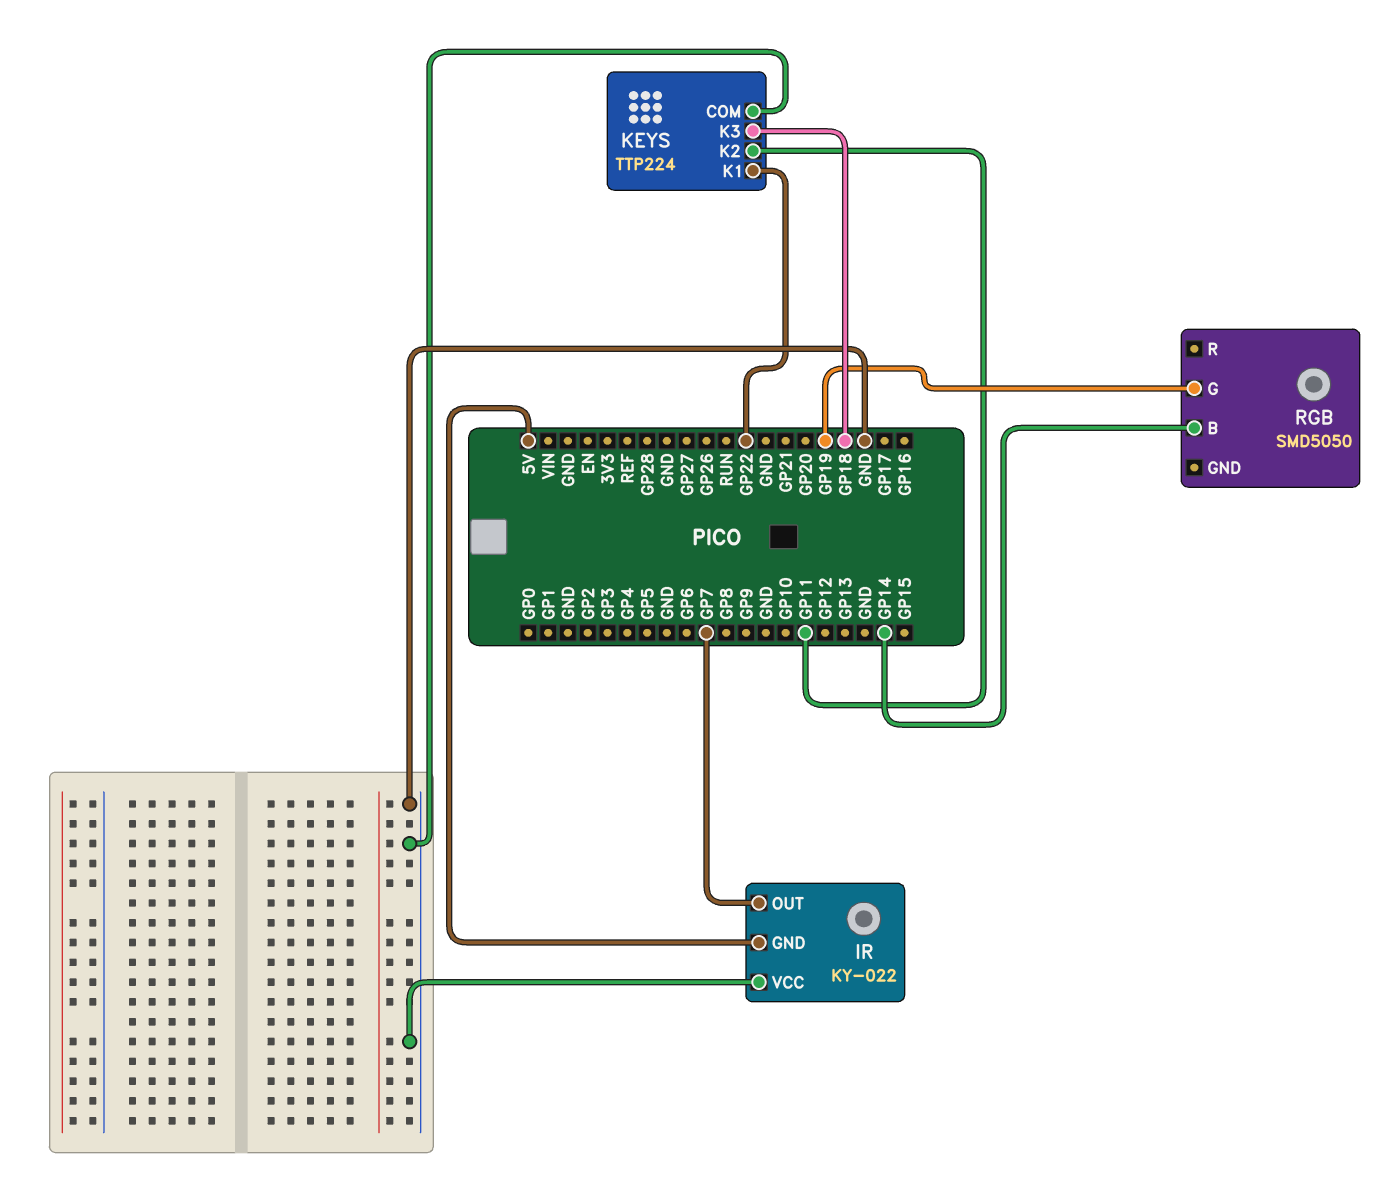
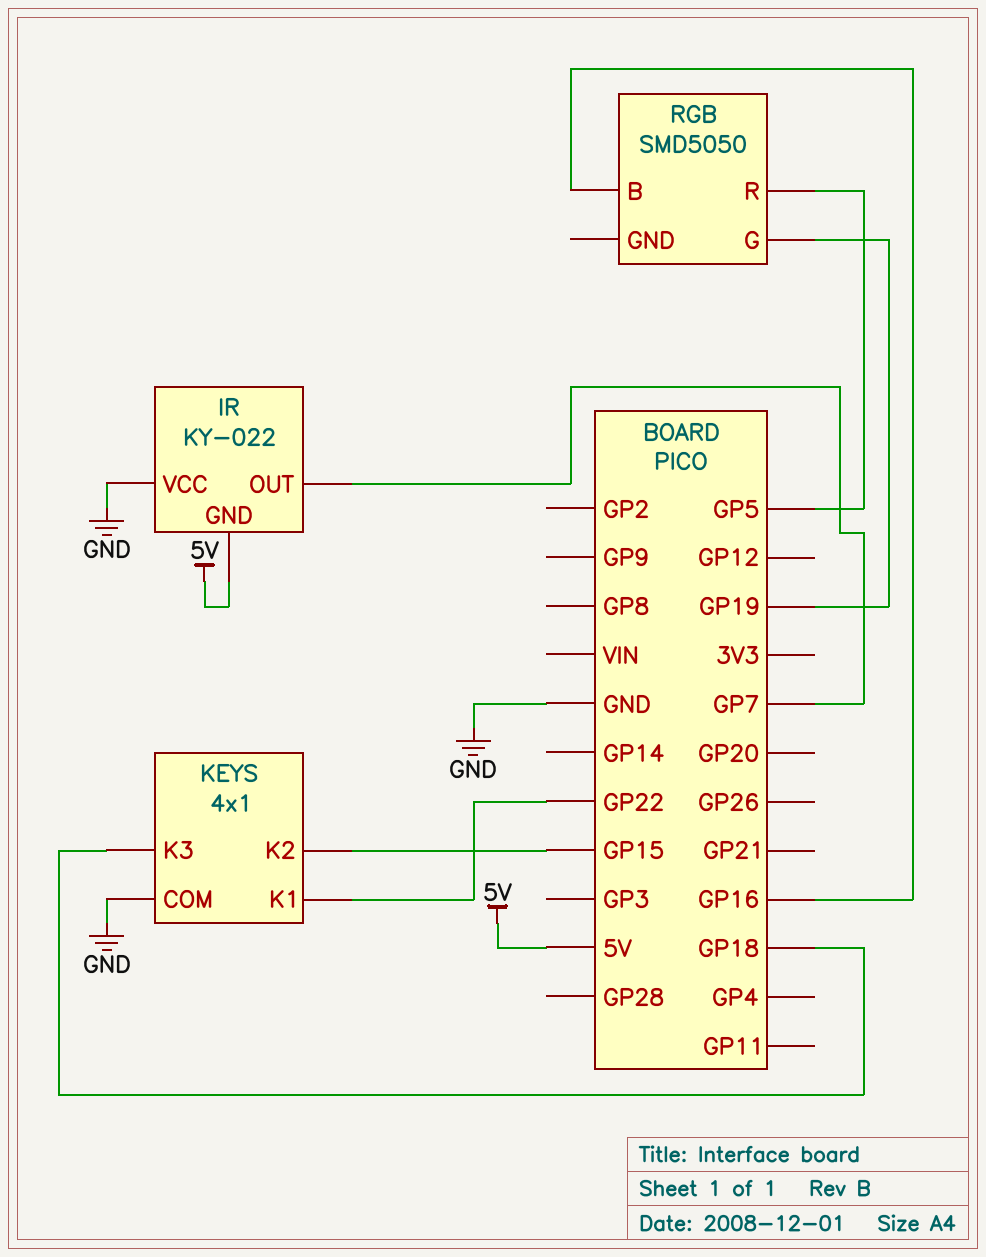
KEYS: TTP224 -> 4x1
KEYS pin K2: GP11 -> GP15
RGB pin B: GP14 -> GP16
RGB pin R: none -> GP5

